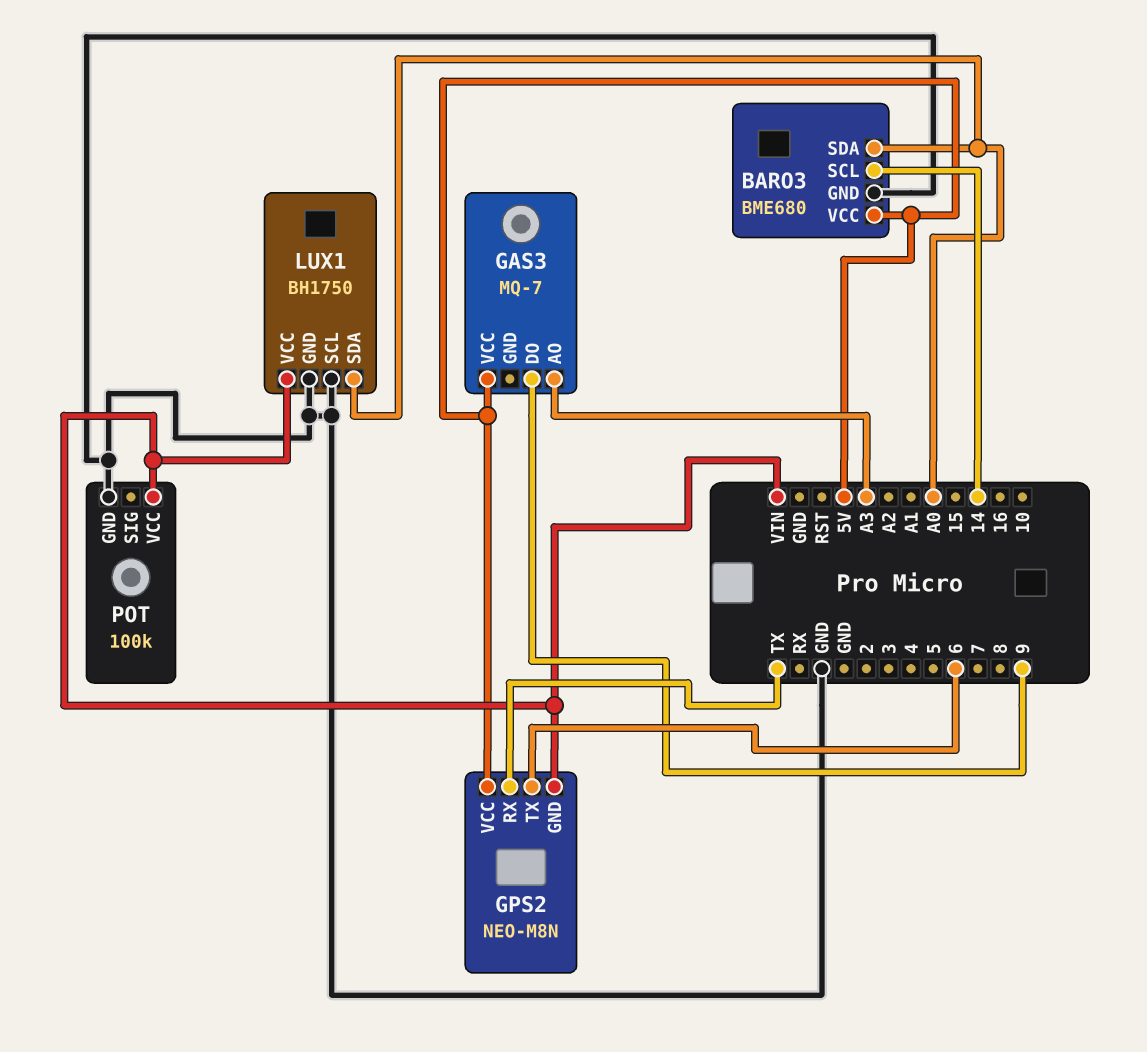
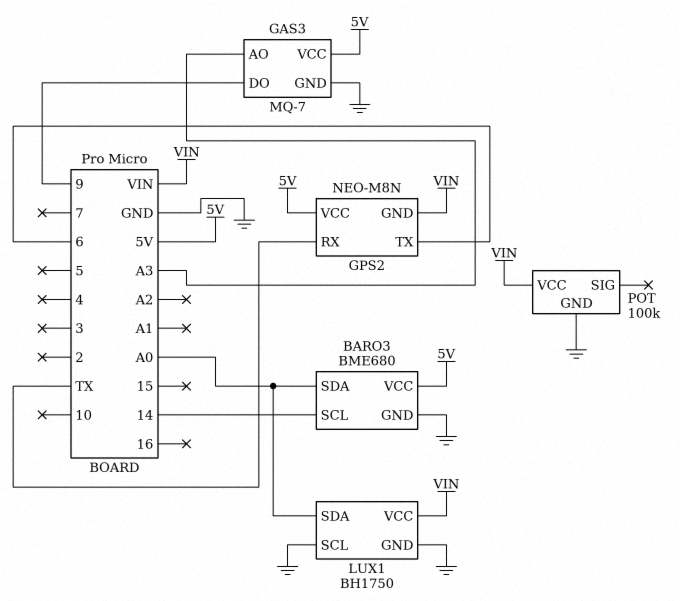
GAS3 pin GND: none -> GND

